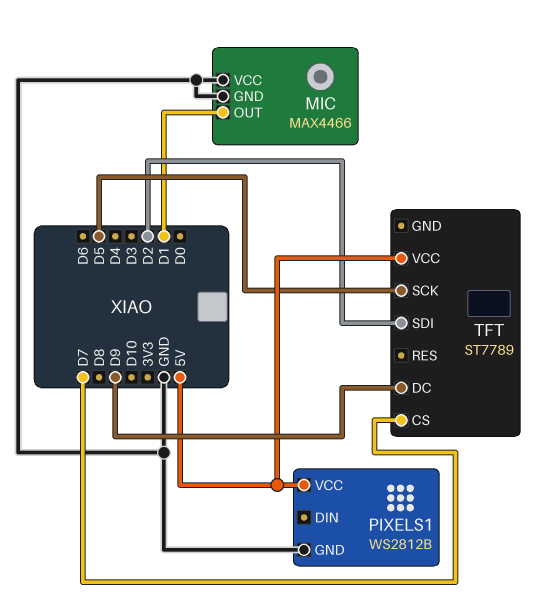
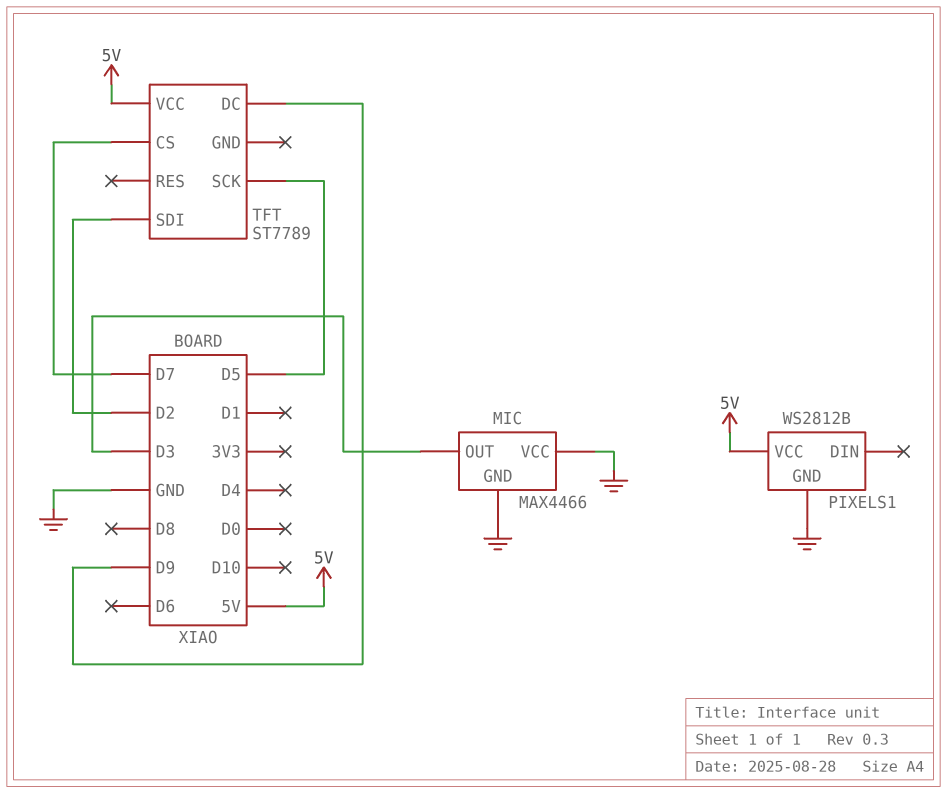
MIC pin OUT: D1 -> D3

